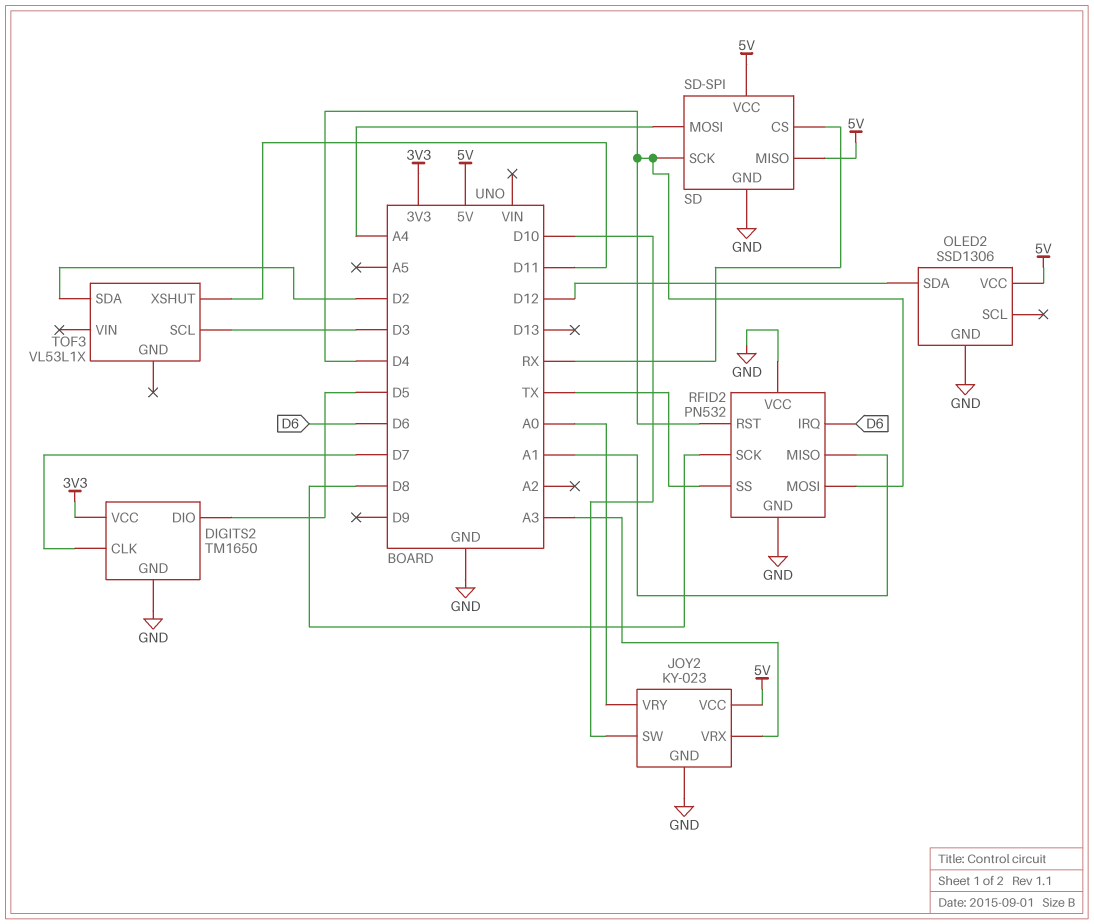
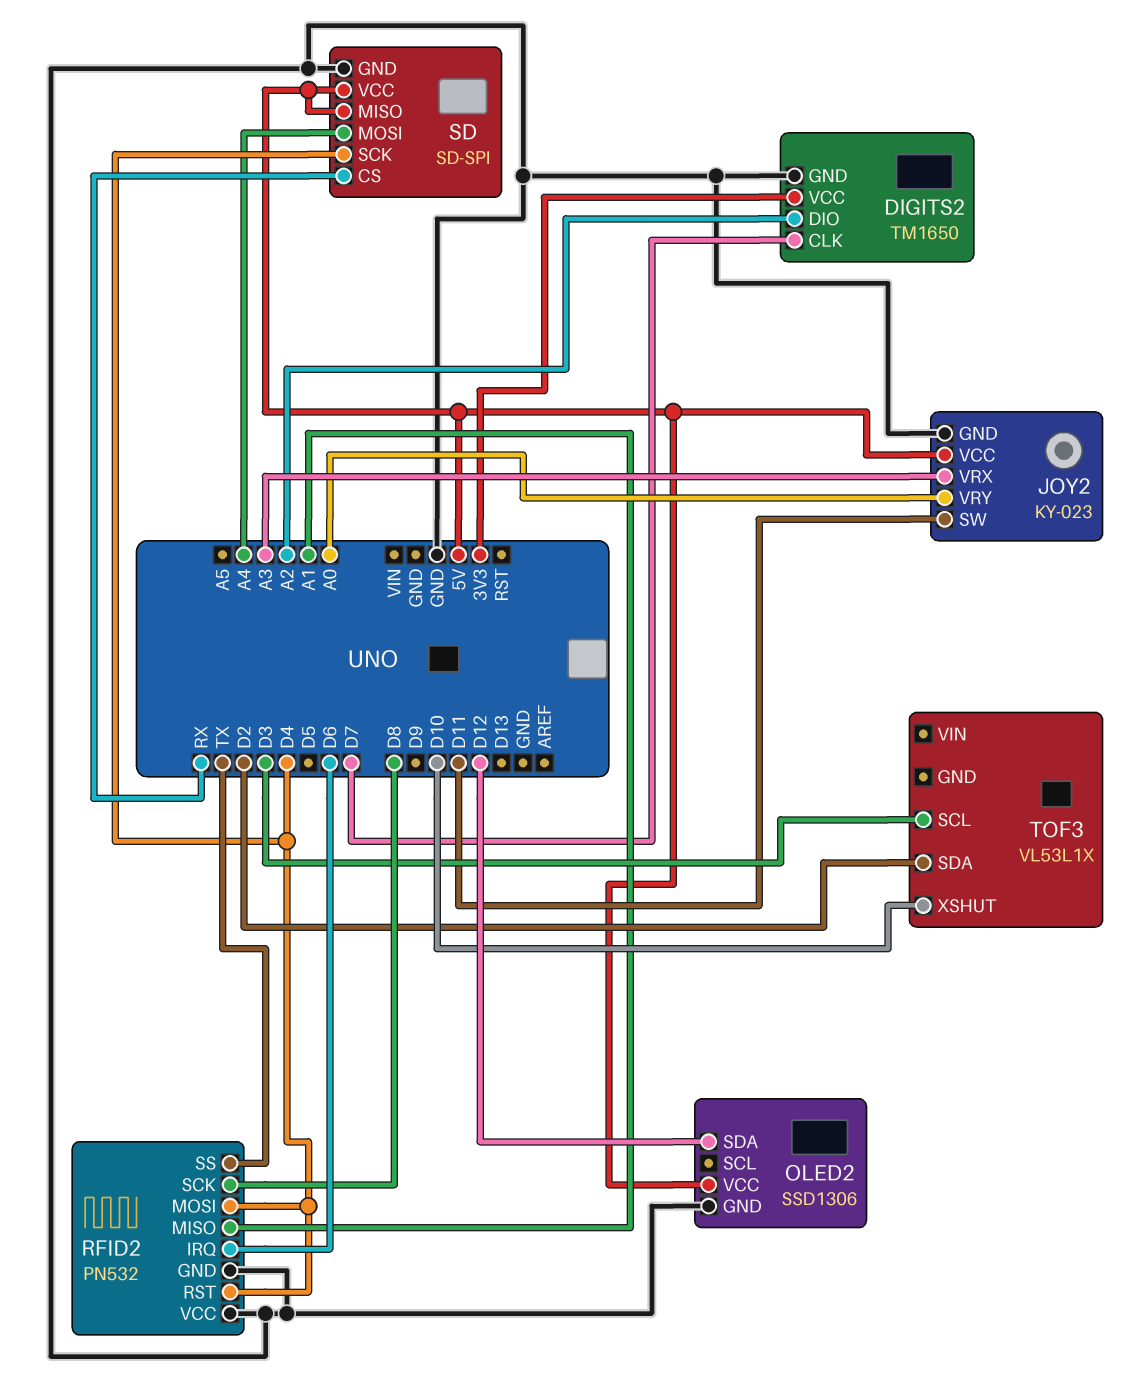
DIGITS2 pin DIO: D5 -> A2
JOY2 pin SW: D10 -> D11
TOF3 pin XSHUT: D11 -> D10

